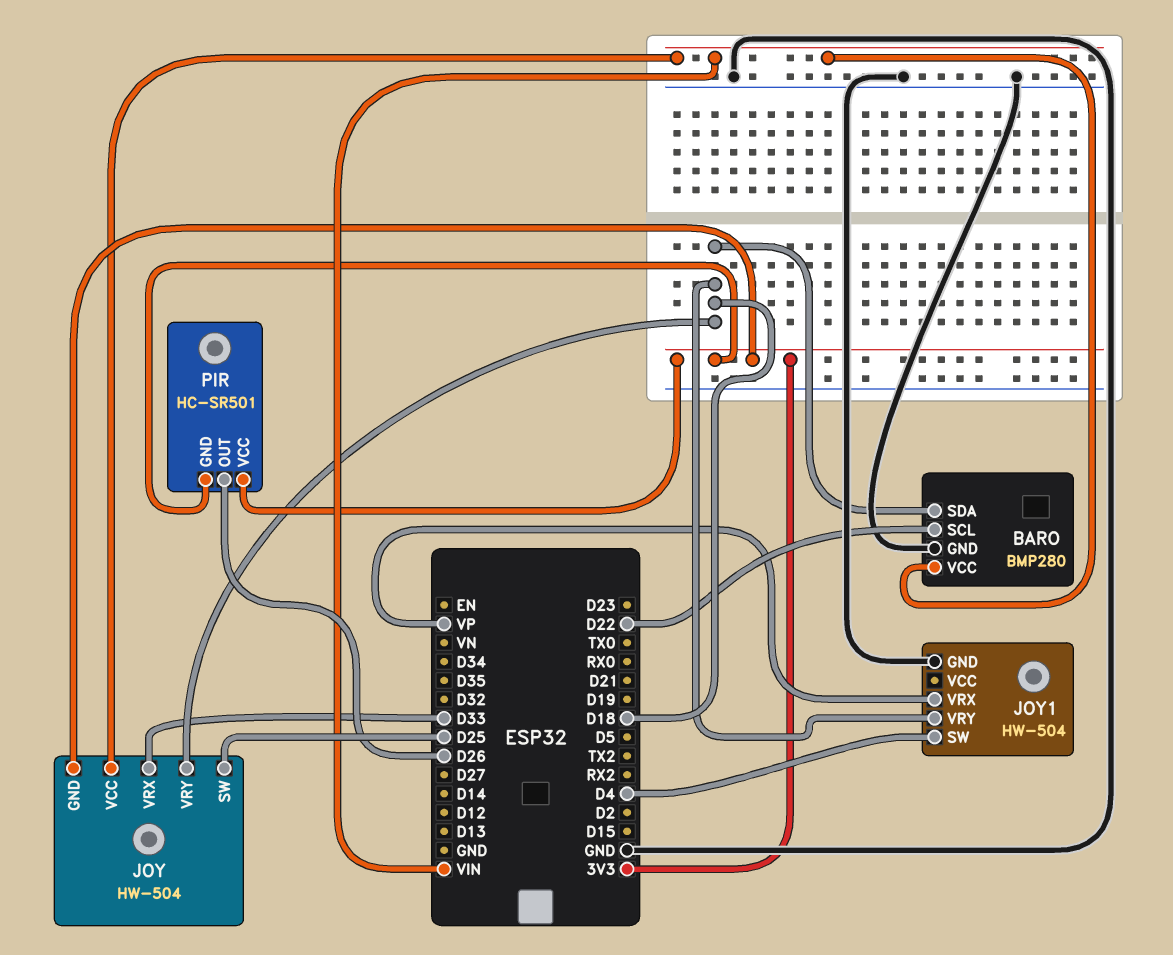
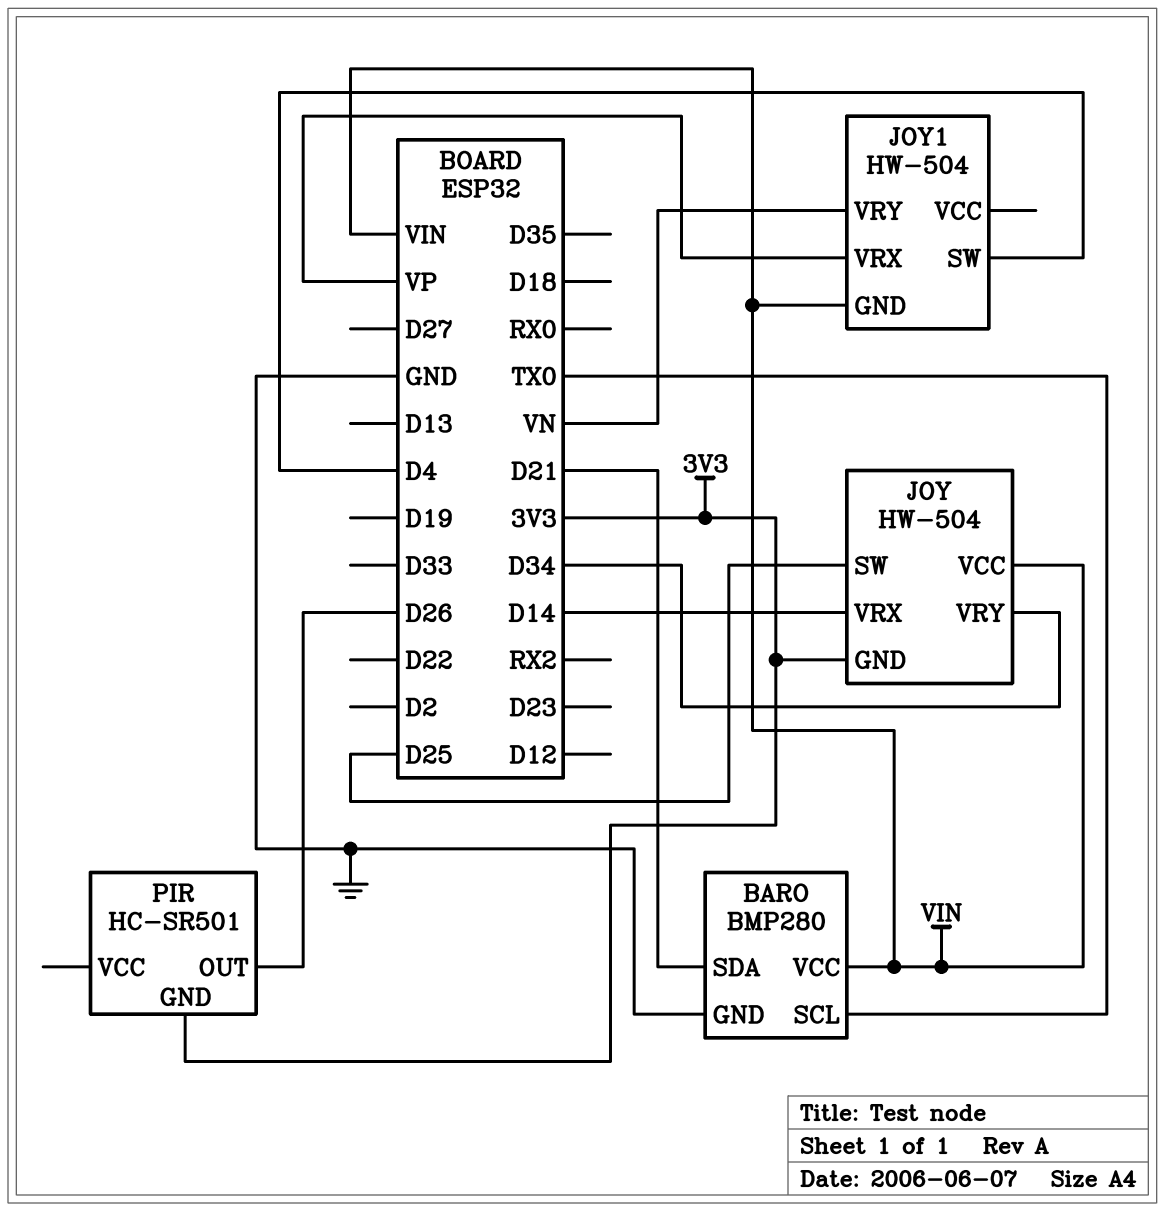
BARO pin SCL: D22 -> TX0
BARO pin SDA: D18 -> D21
JOY pin VRX: D33 -> D14
JOY pin VRY: D18 -> D34
JOY1 pin GND: GND -> VIN
JOY1 pin VRY: D18 -> VN
PIR pin VCC: 3V3 -> none

